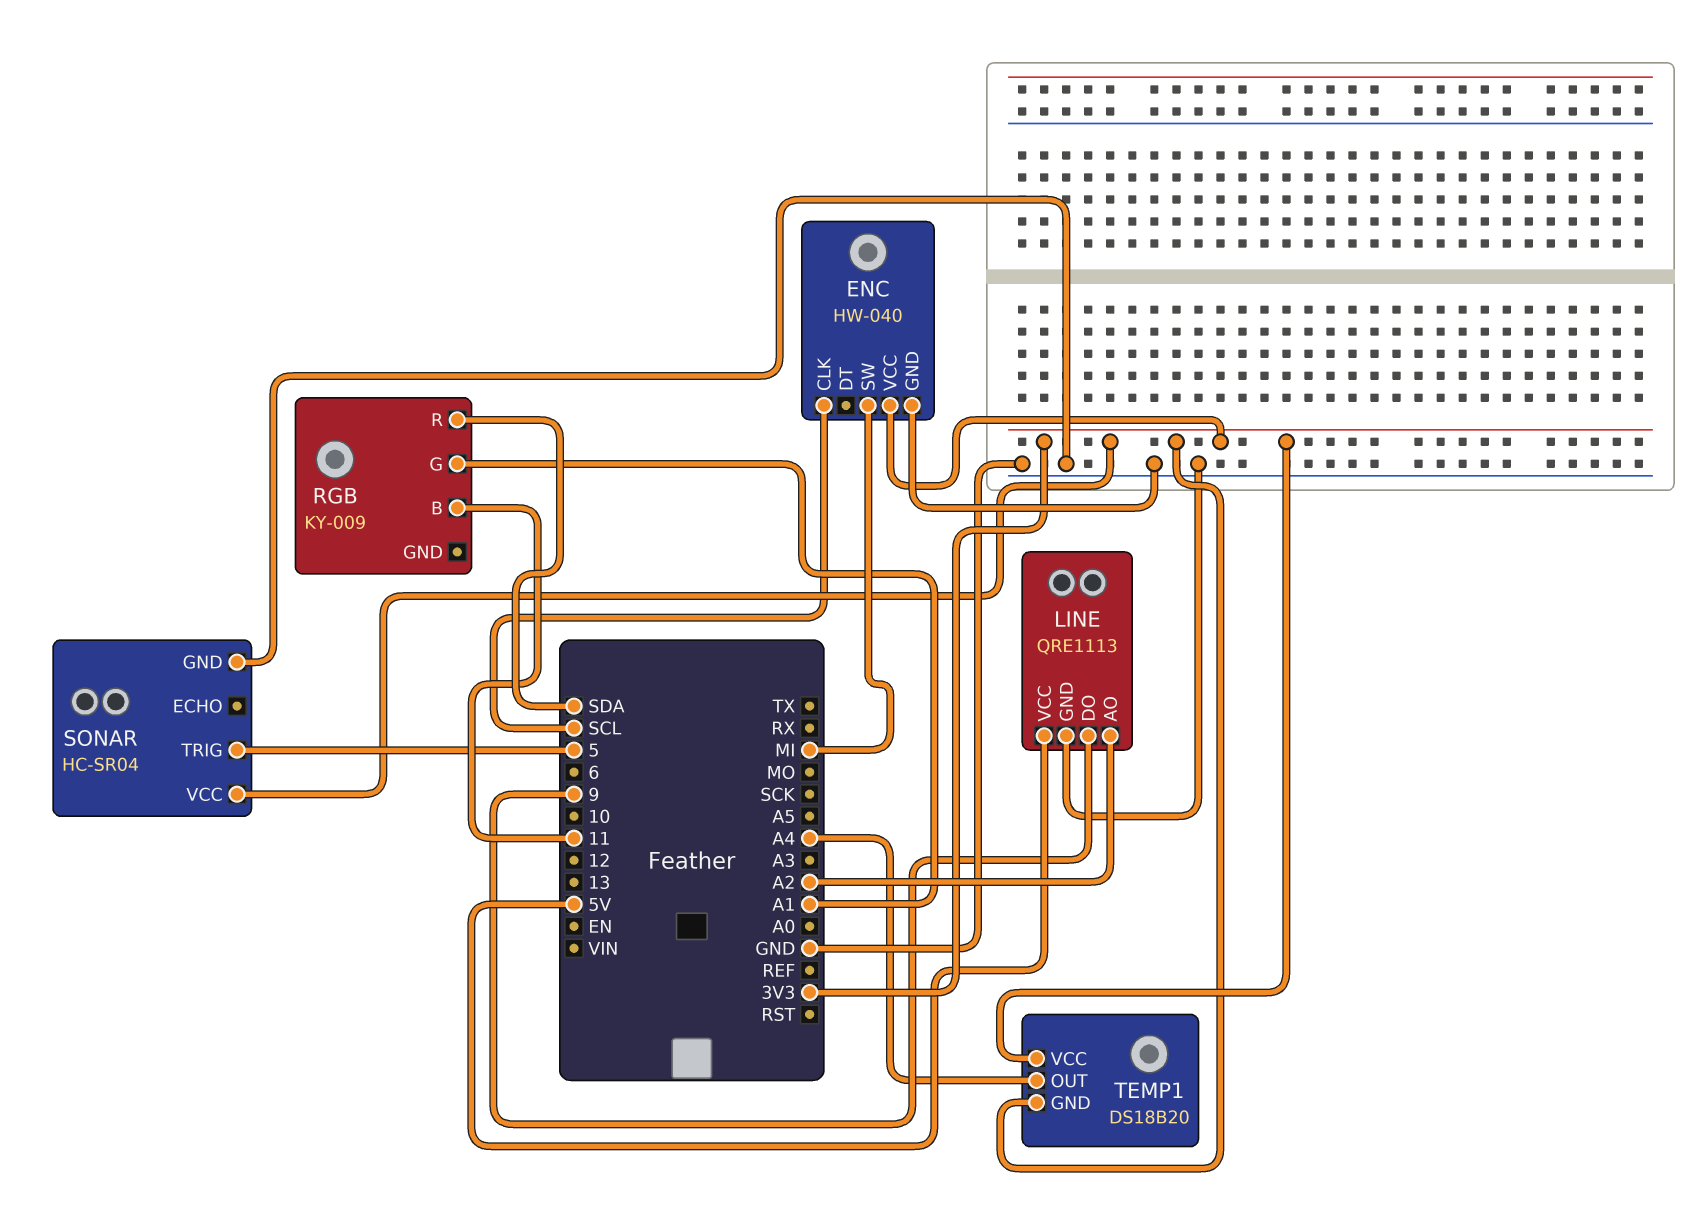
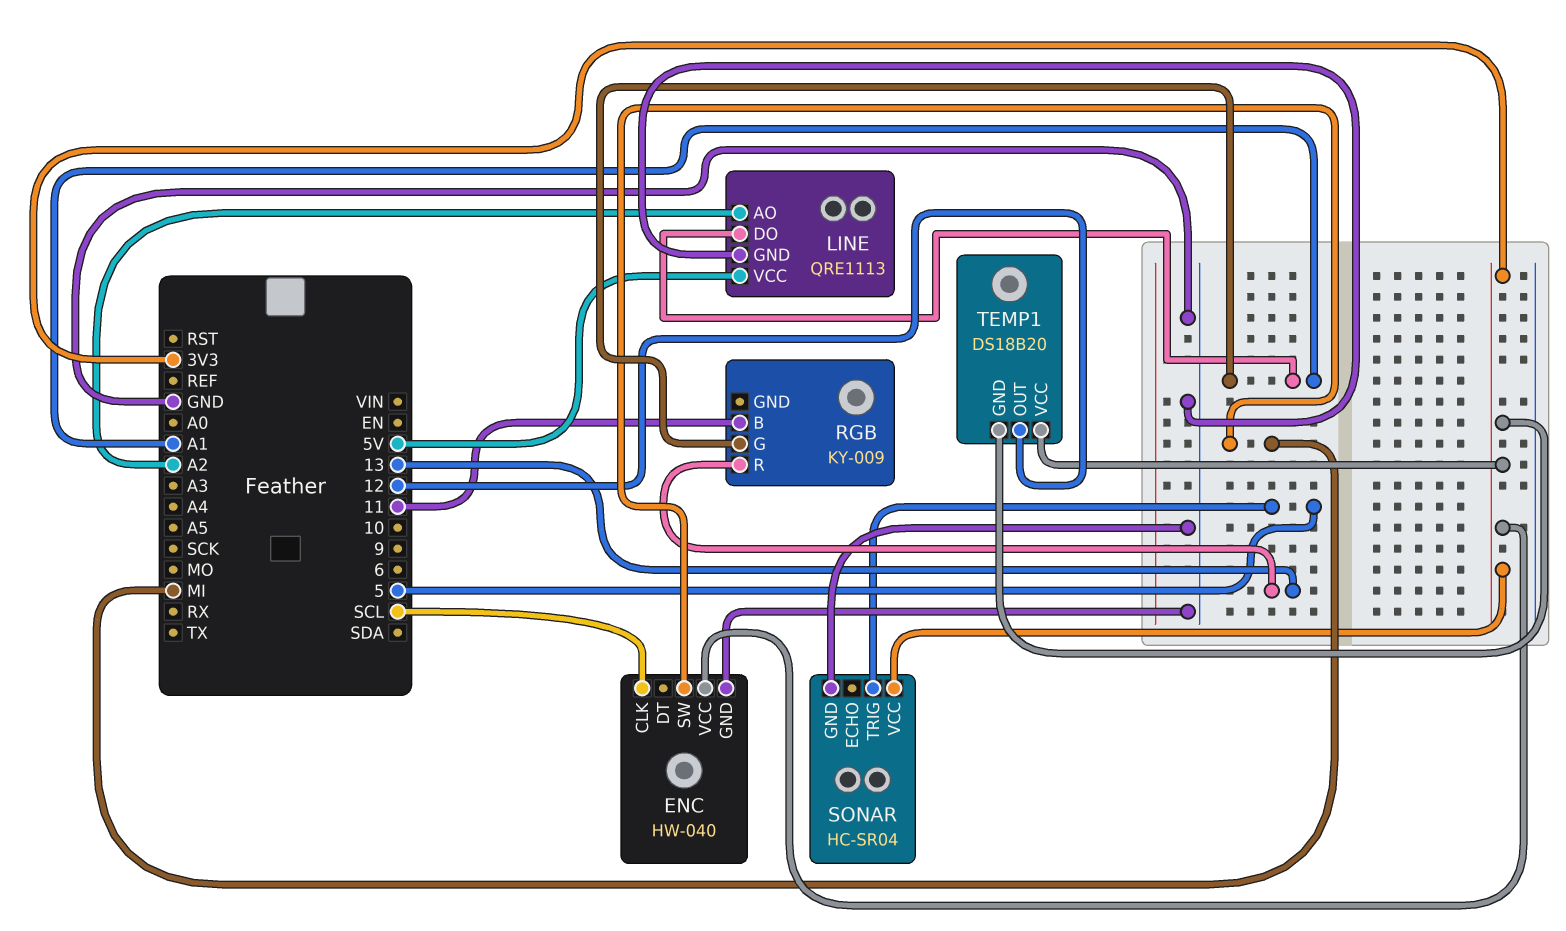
LINE pin DO: 9 -> A1
RGB pin R: SDA -> 13
TEMP1 pin OUT: A4 -> 12

